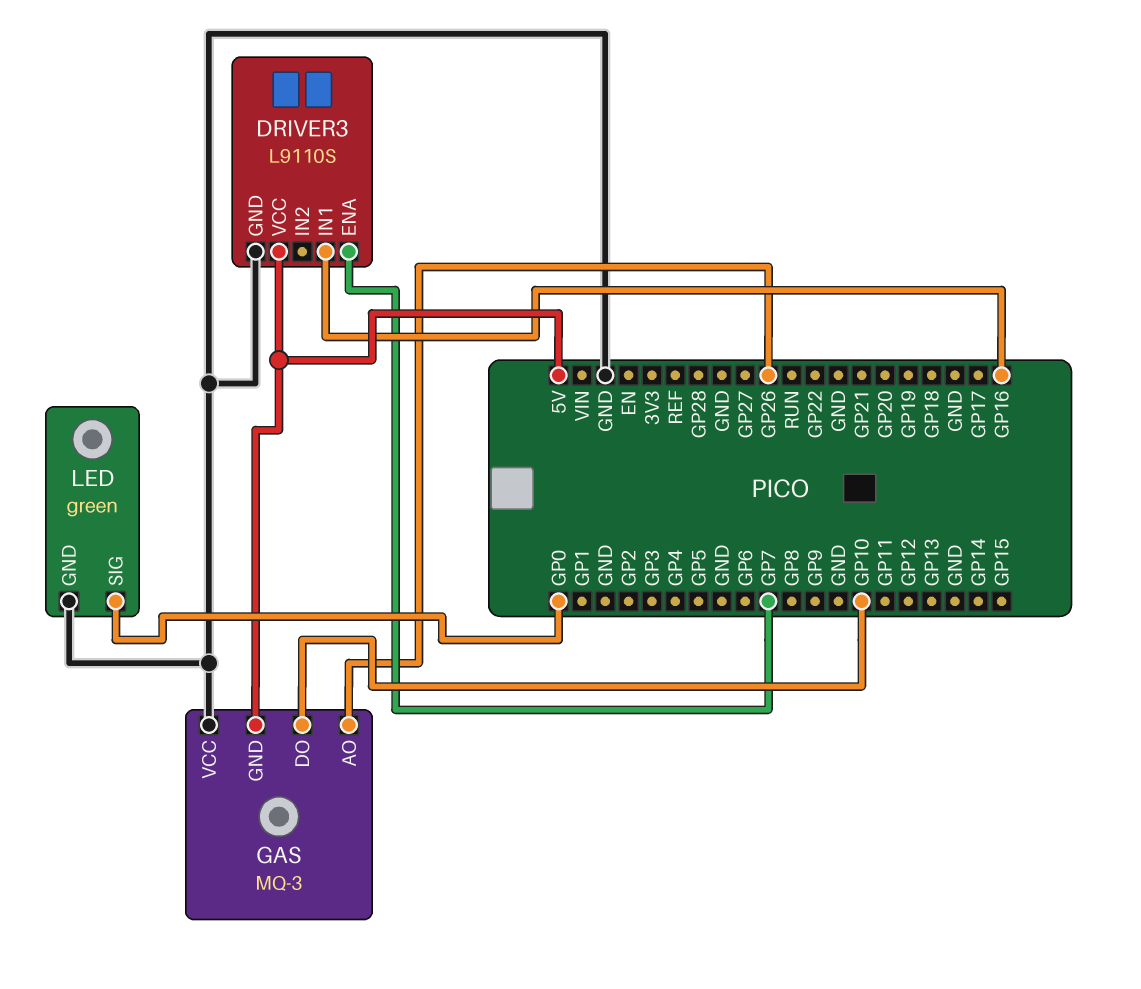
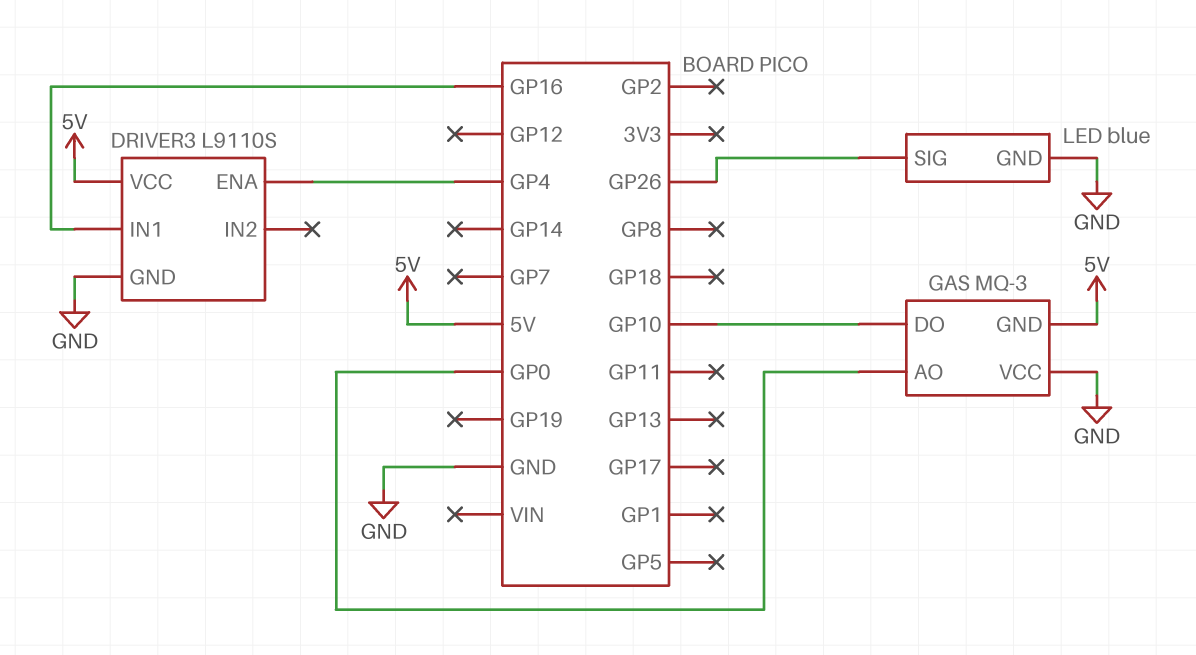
DRIVER3 pin ENA: GP7 -> GP4
GAS pin AO: GP26 -> GP0
LED: green -> blue
LED pin SIG: GP0 -> GP26

